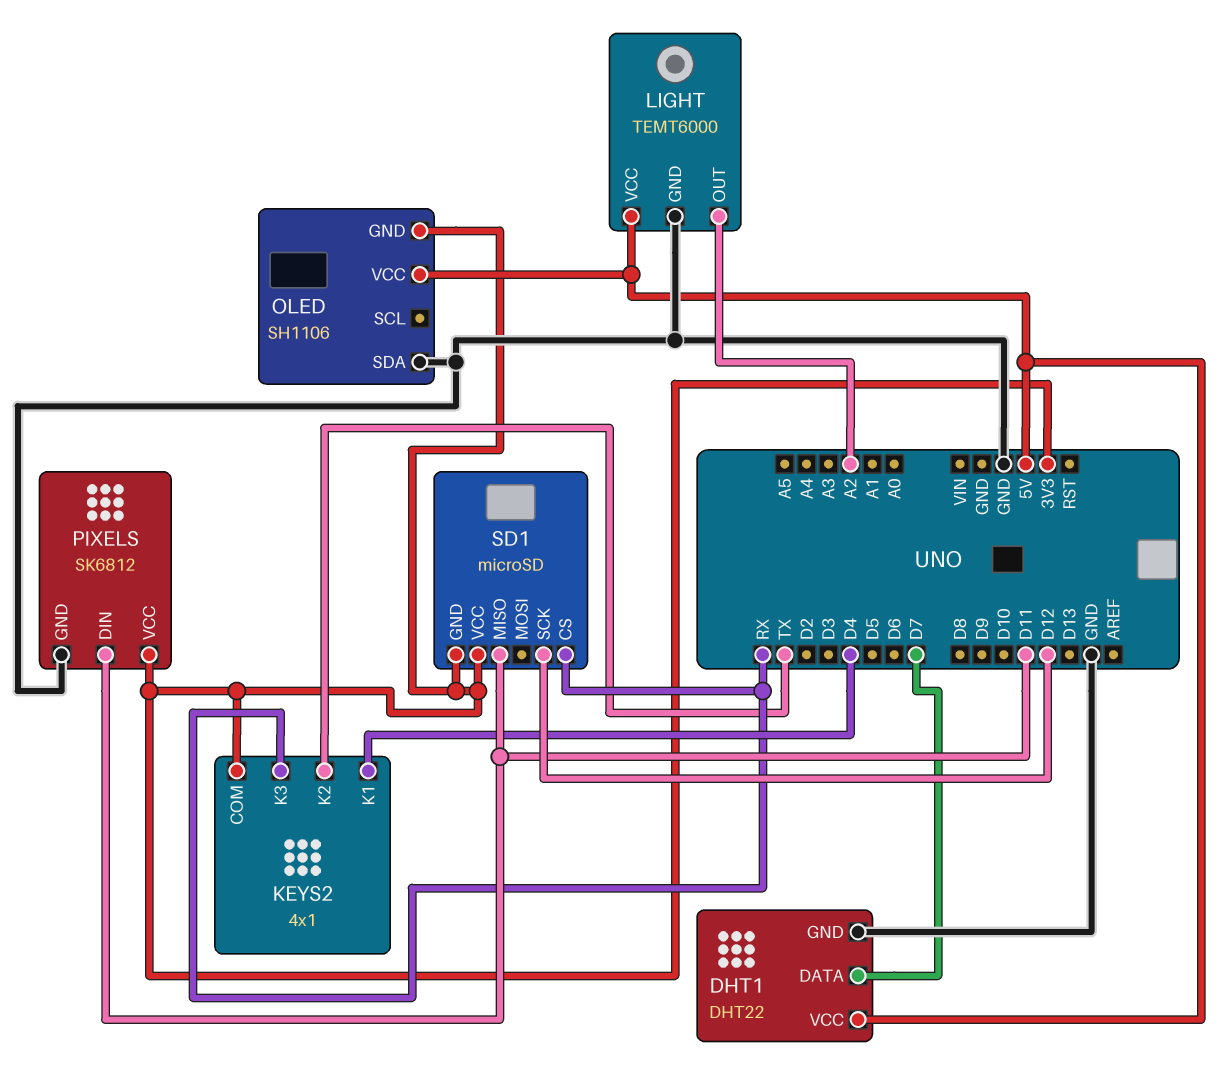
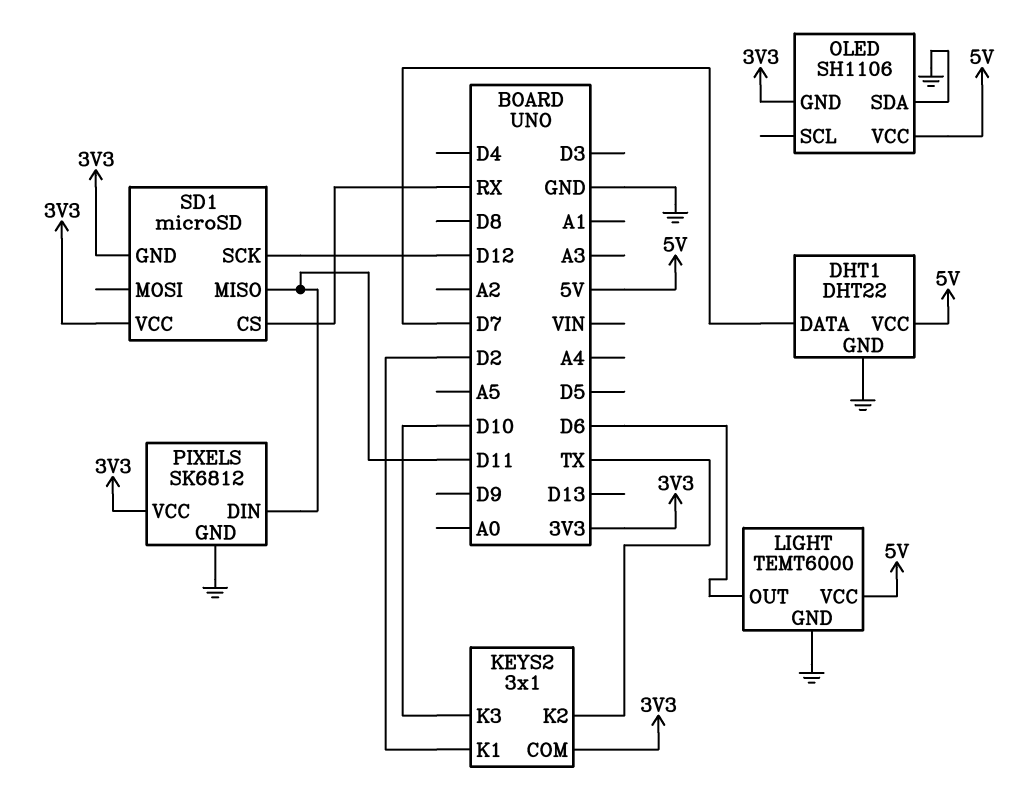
KEYS2: 4x1 -> 3x1
KEYS2 pin K1: D4 -> D2
KEYS2 pin K3: RX -> D10
LIGHT pin OUT: A2 -> D6

